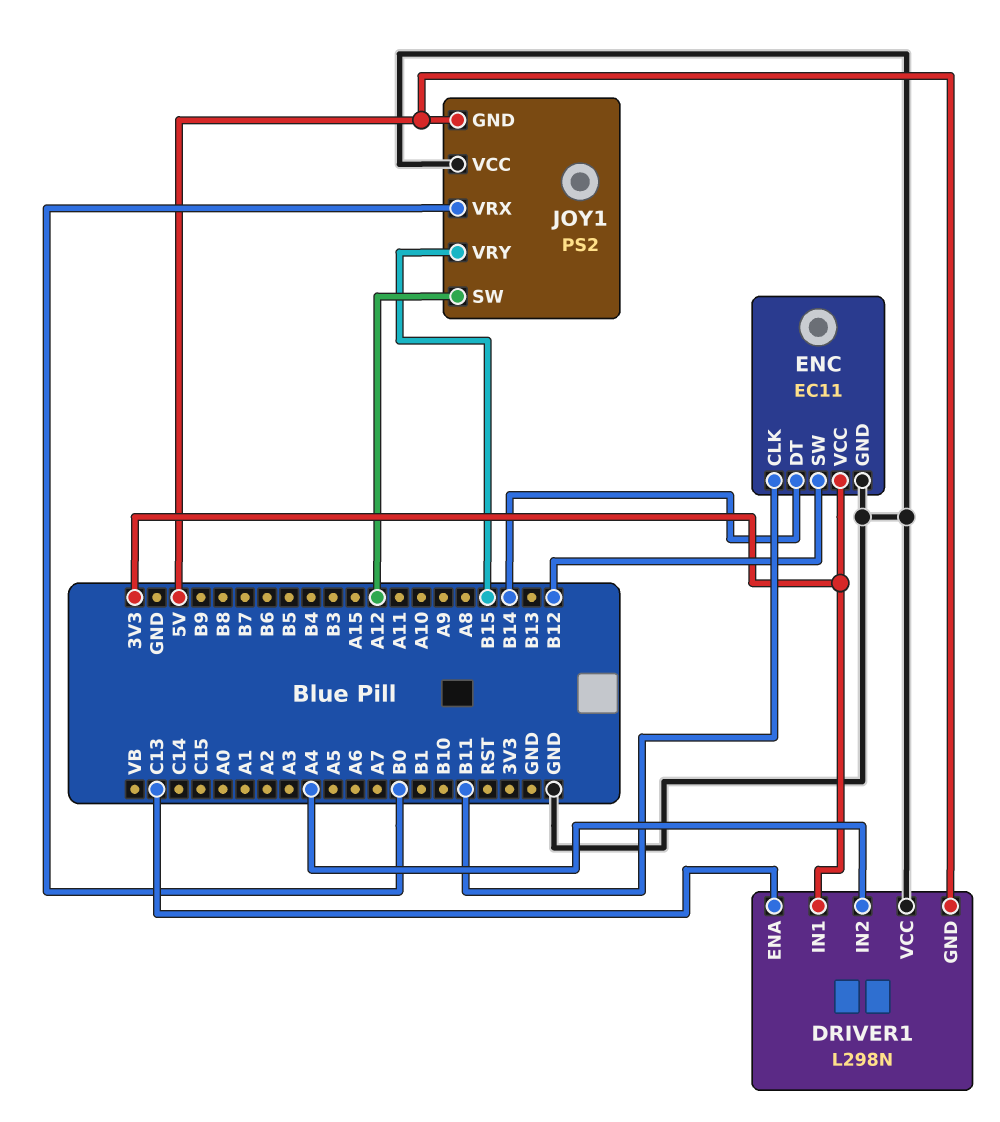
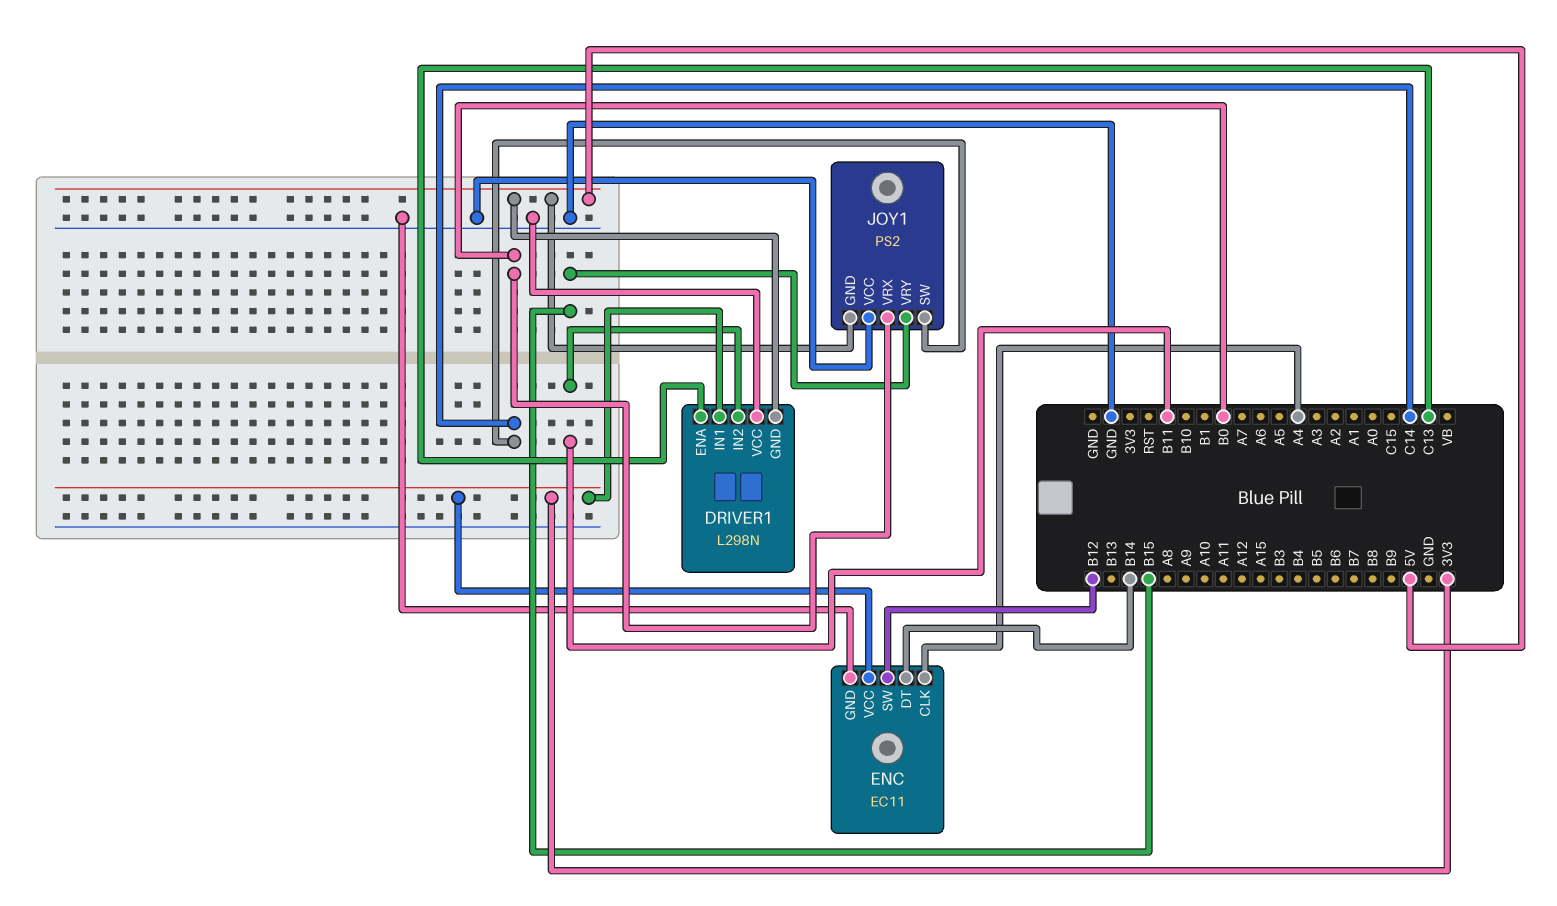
DRIVER1 pin IN2: A4 -> B11
ENC pin CLK: B11 -> A4
JOY1 pin SW: A12 -> C14

